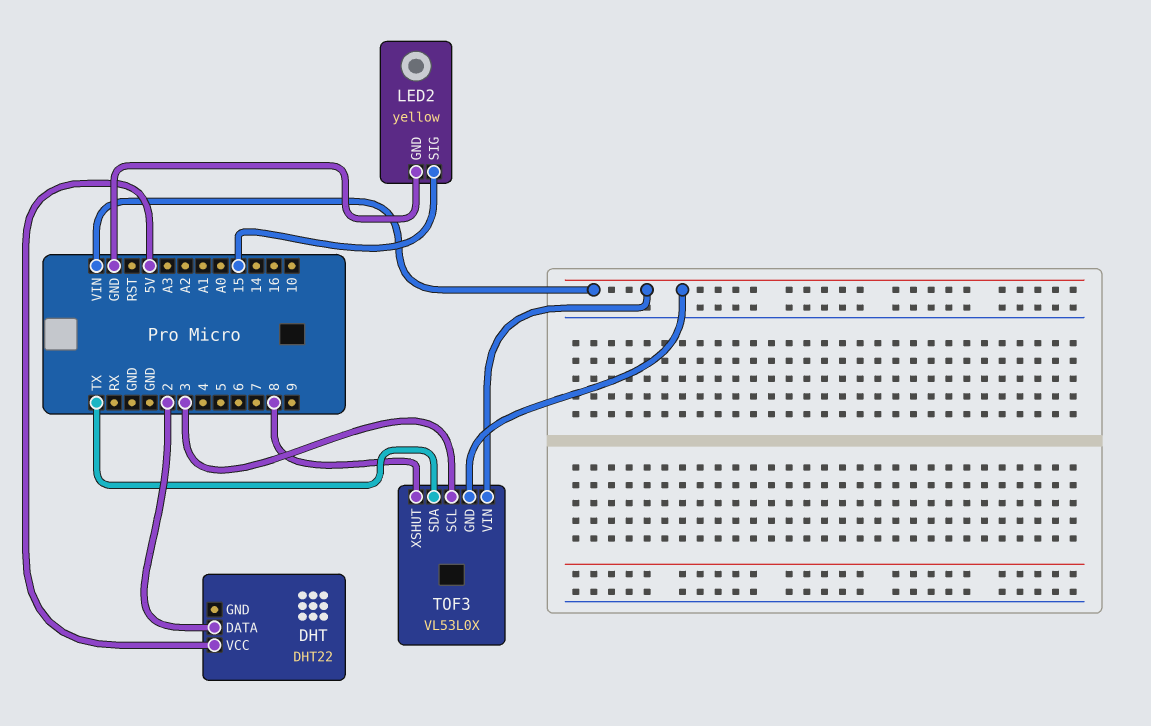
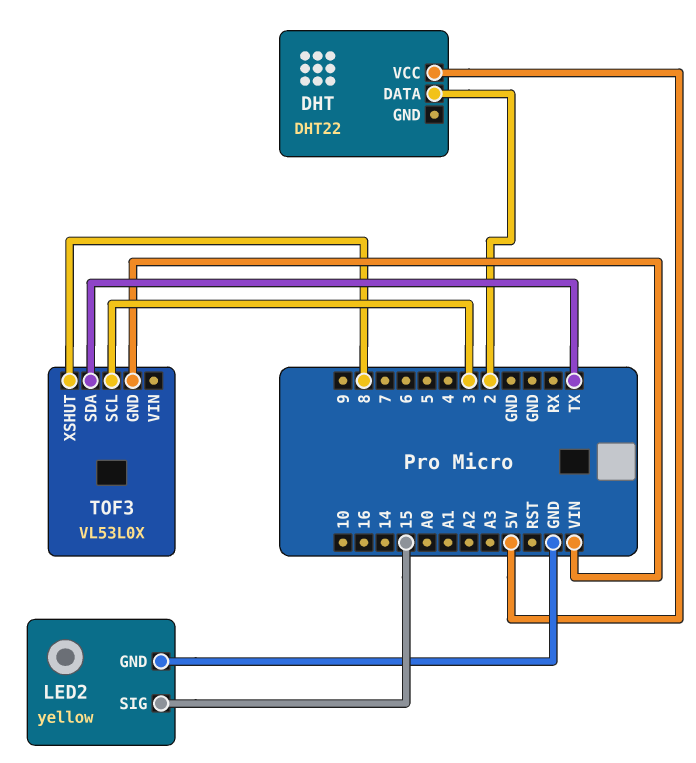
TOF3 pin VIN: VIN -> none

